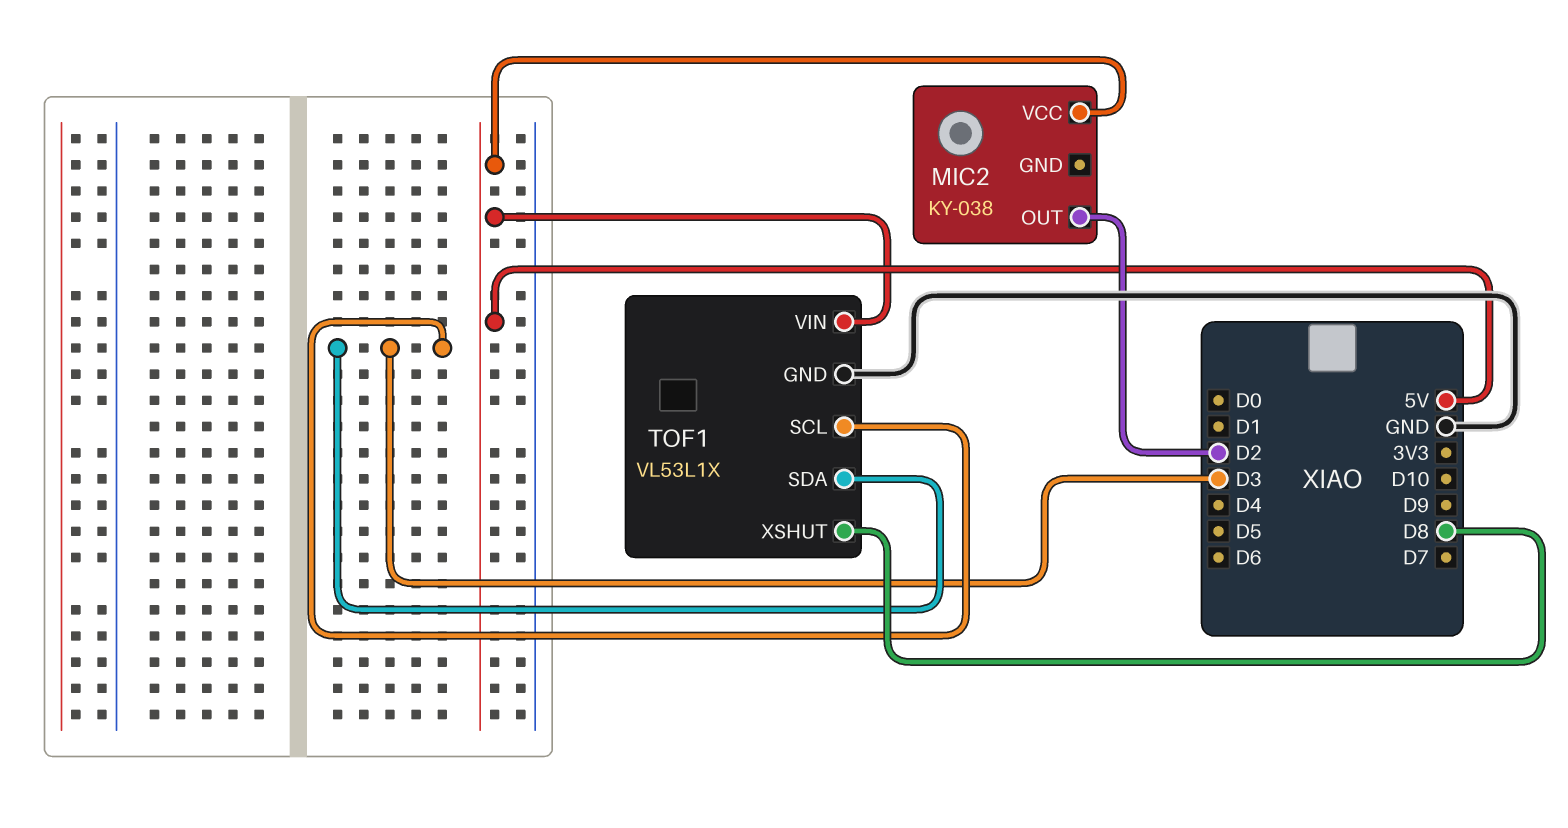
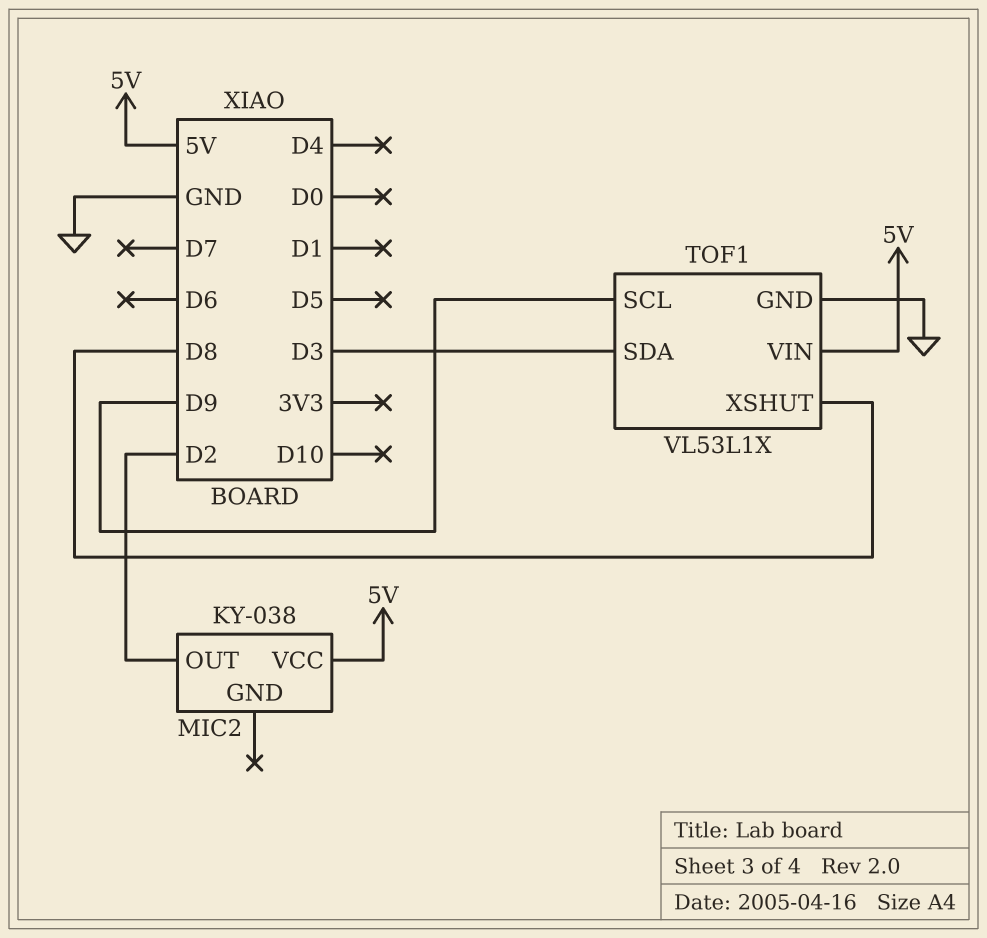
TOF1 pin SCL: D3 -> D9

